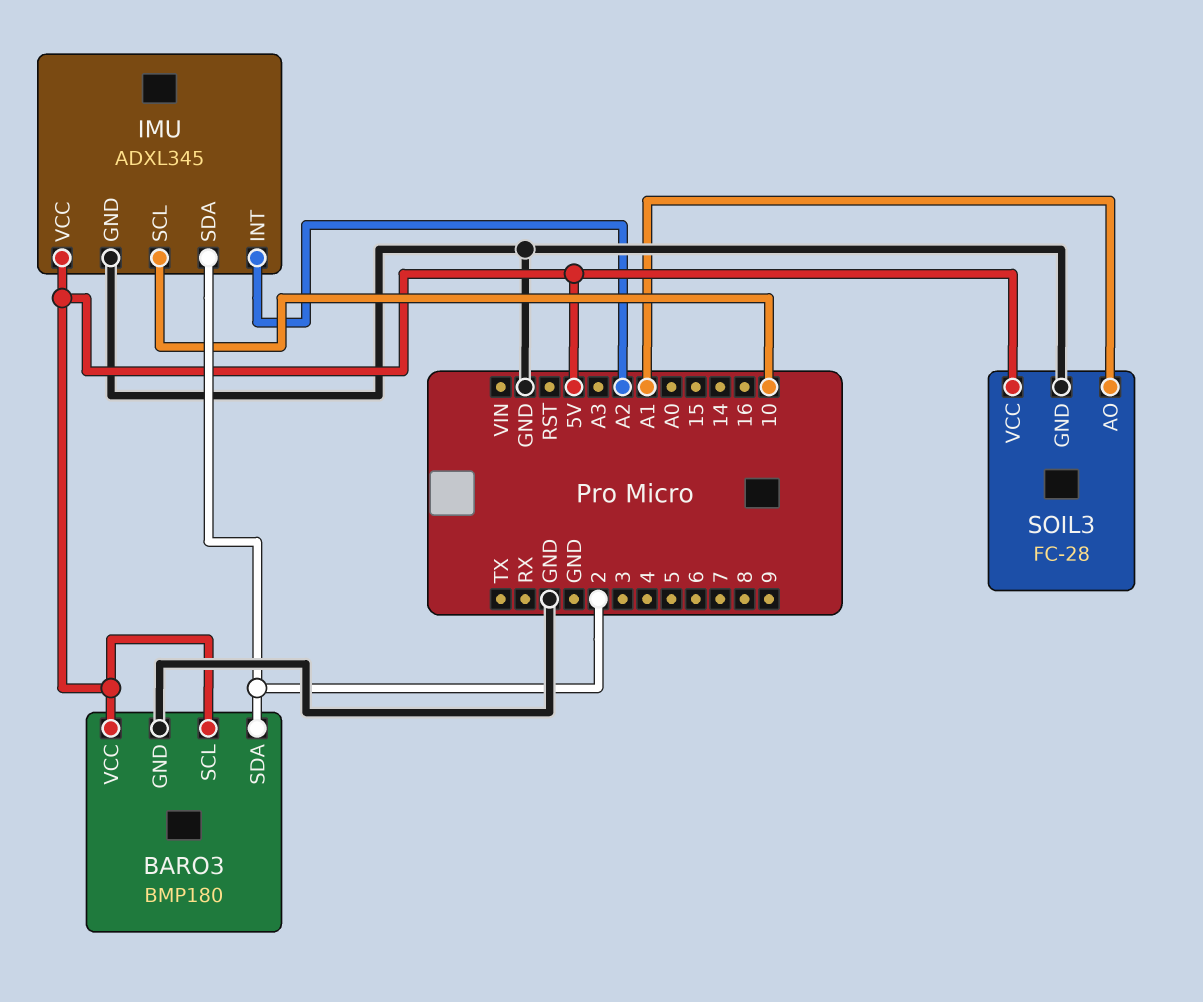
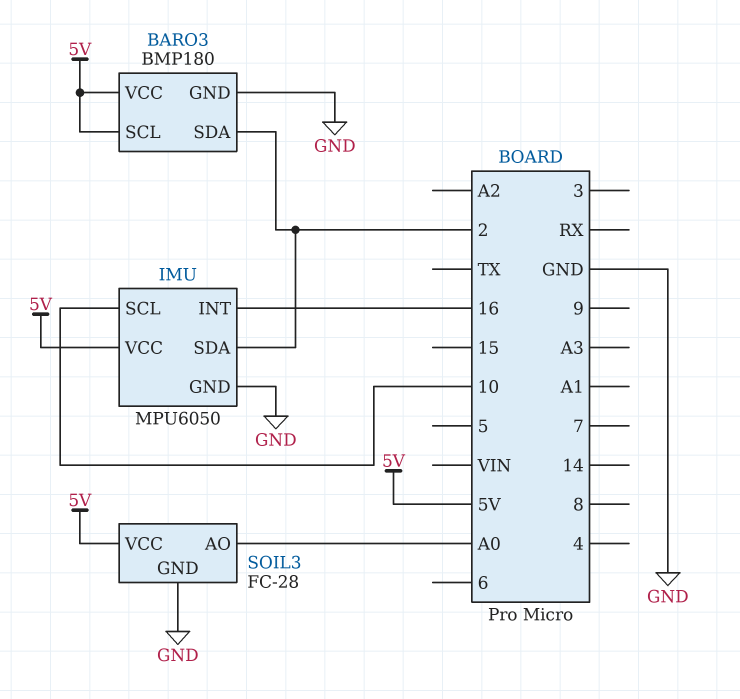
IMU: ADXL345 -> MPU6050
IMU pin INT: A2 -> 16
SOIL3 pin AO: A1 -> A0

